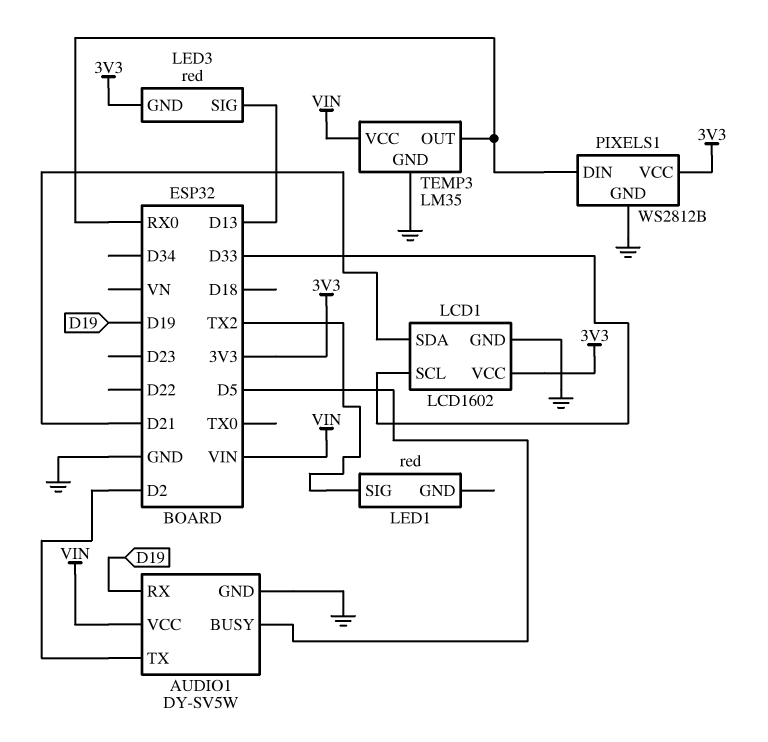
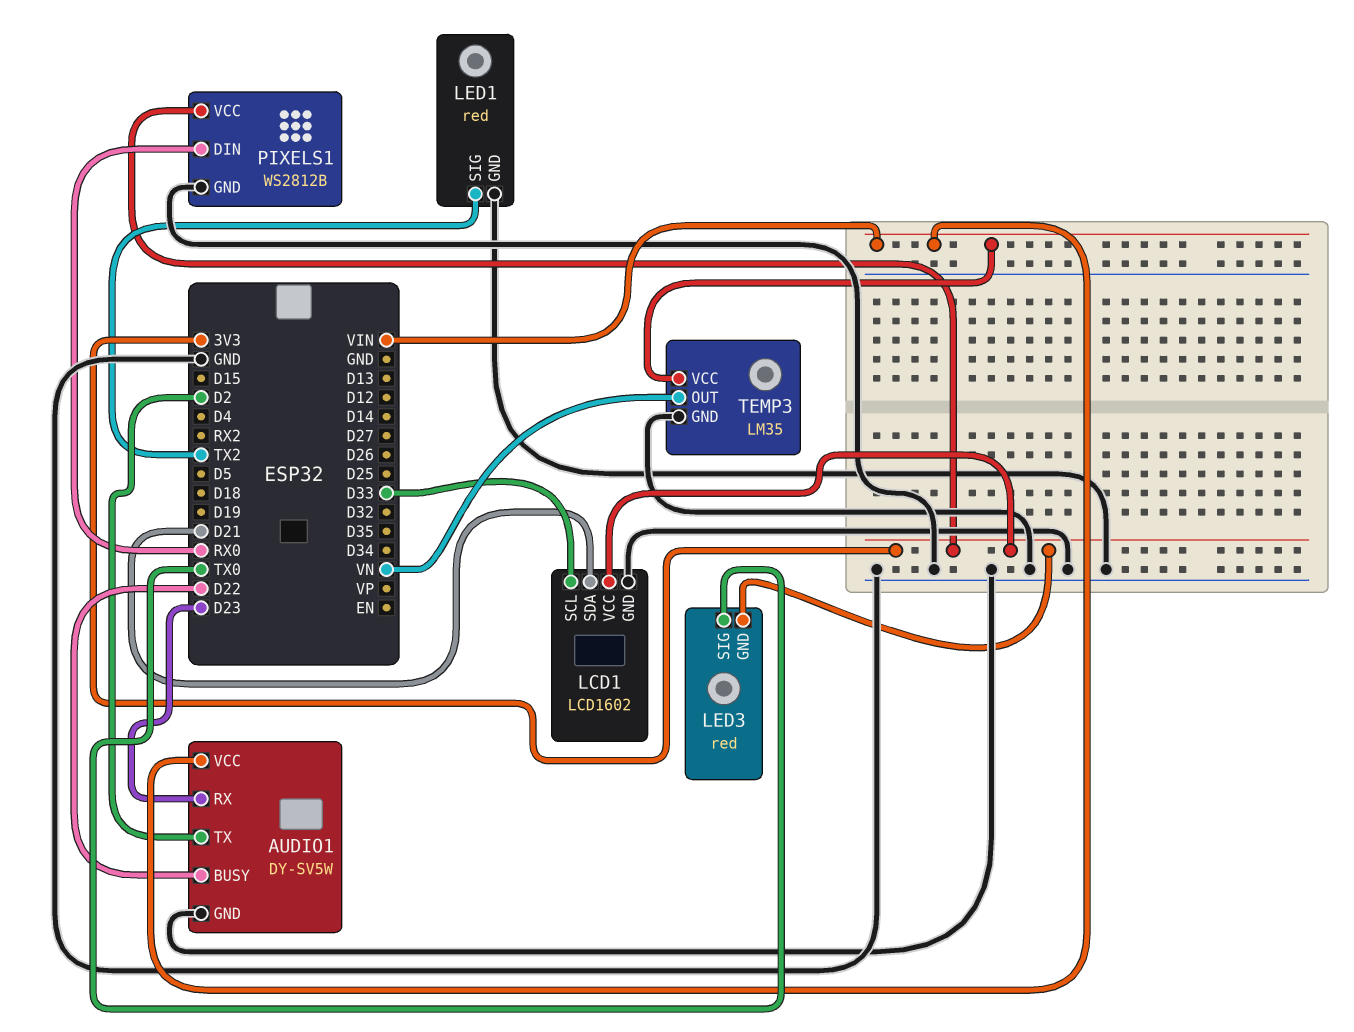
AUDIO1 pin BUSY: D5 -> D22
AUDIO1 pin RX: D19 -> D23
LED1 pin GND: none -> GND
LED3 pin SIG: D13 -> TX0
TEMP3 pin OUT: RX0 -> VN

